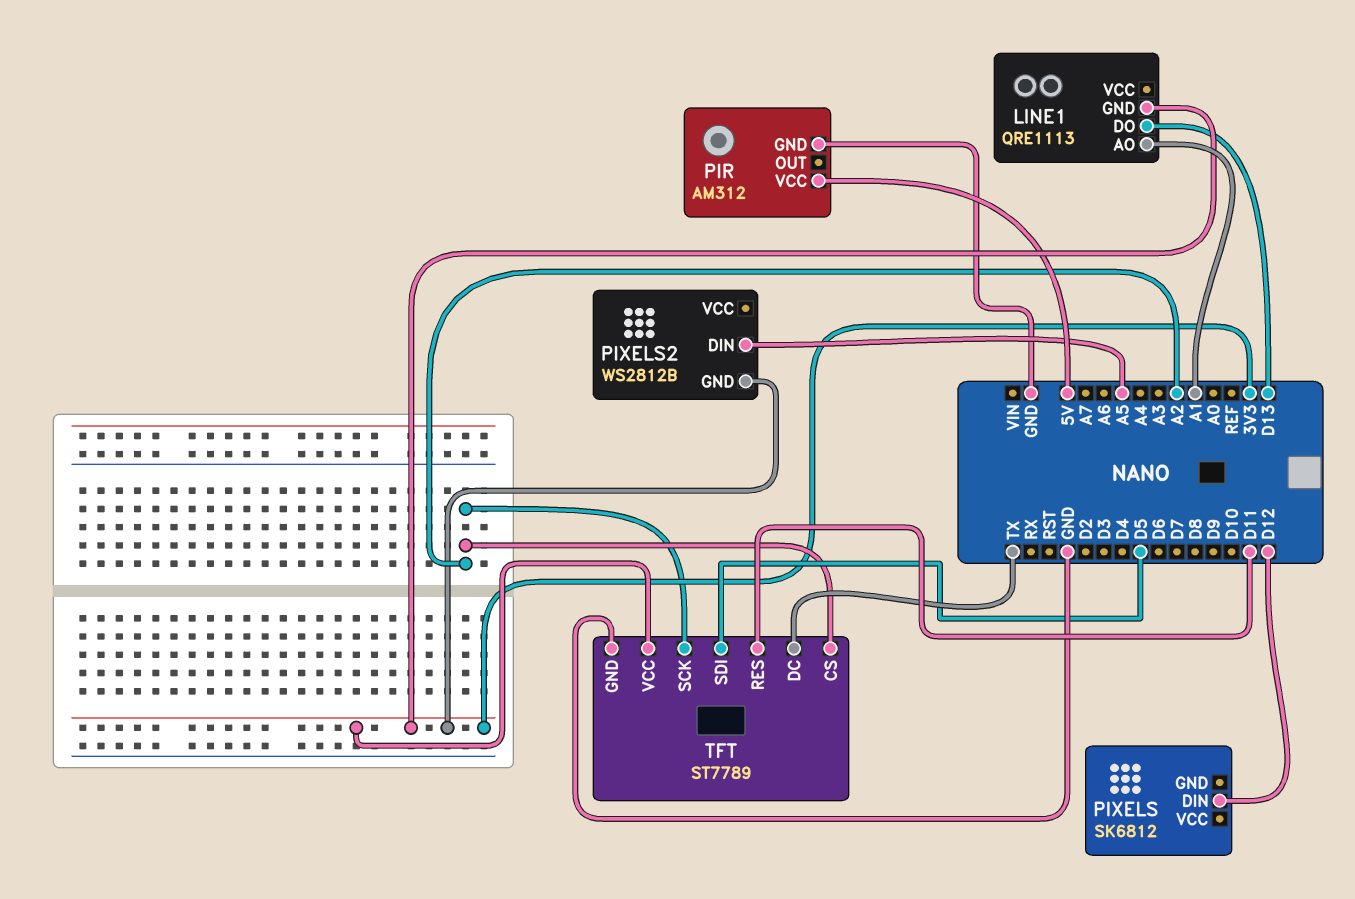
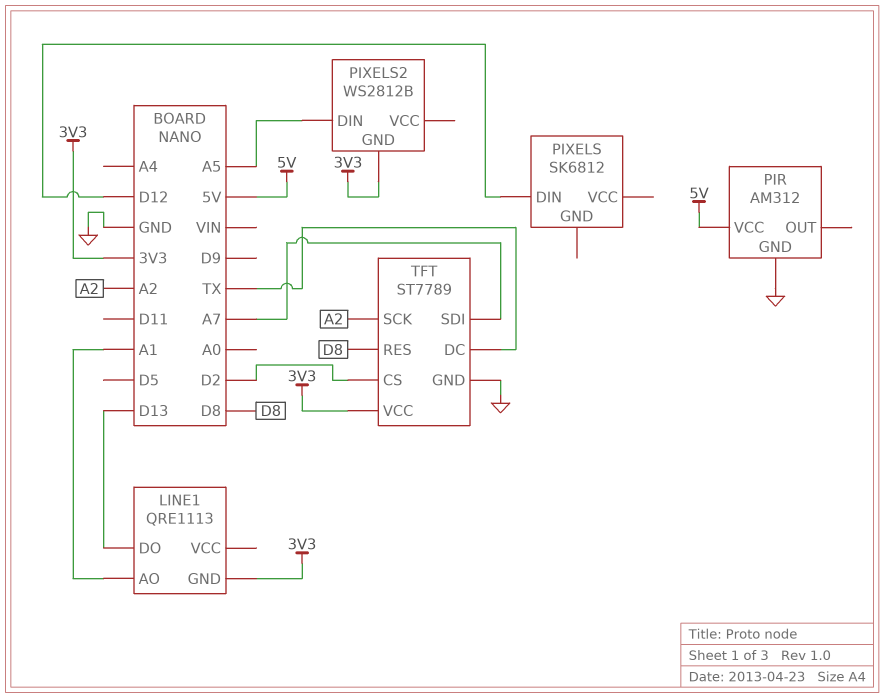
TFT pin CS: A2 -> D2
TFT pin RES: D11 -> D8
TFT pin SDI: D5 -> A7

